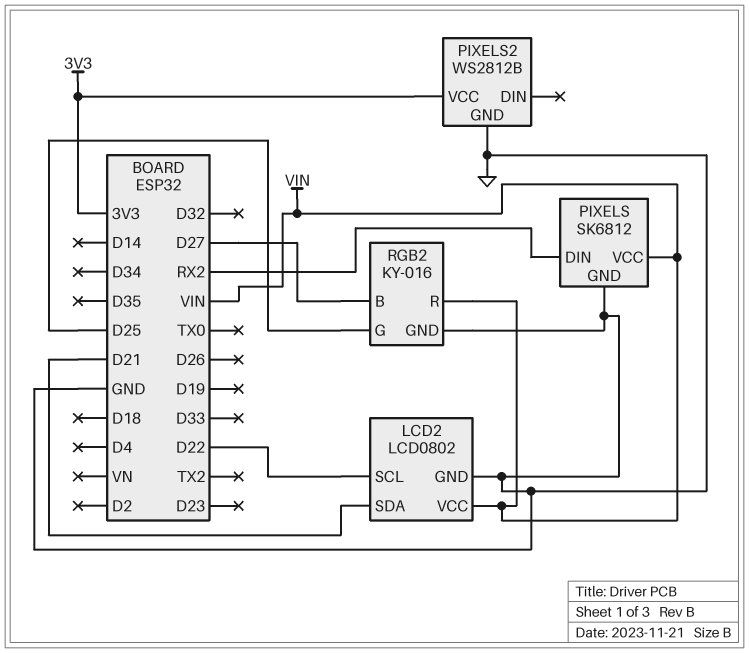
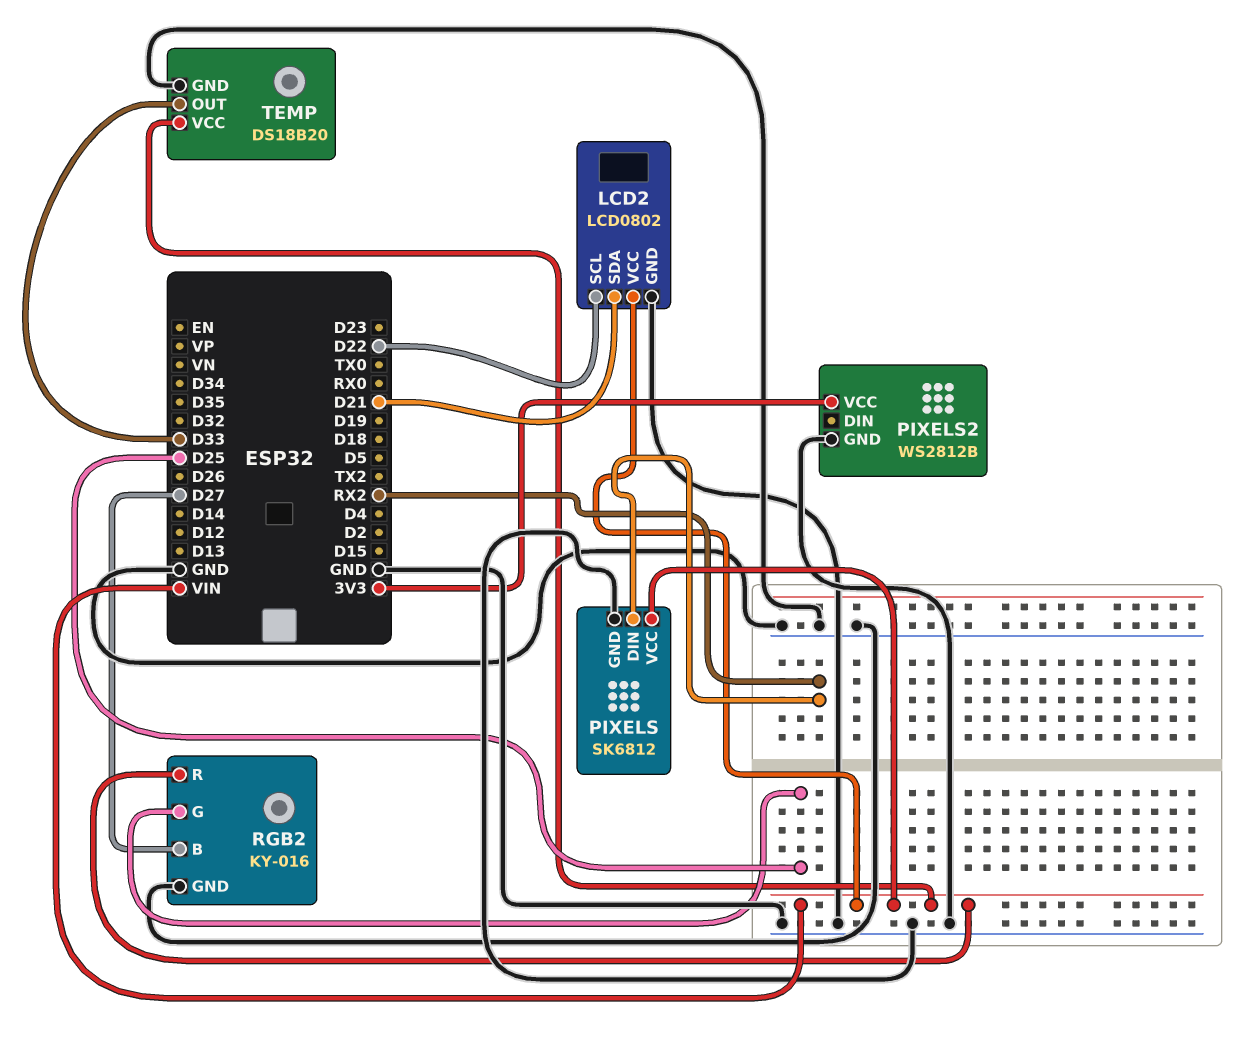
TEMP: none -> DS18B20
TEMP pin GND: none -> GND
TEMP pin OUT: none -> D33
TEMP pin VCC: none -> VIN

